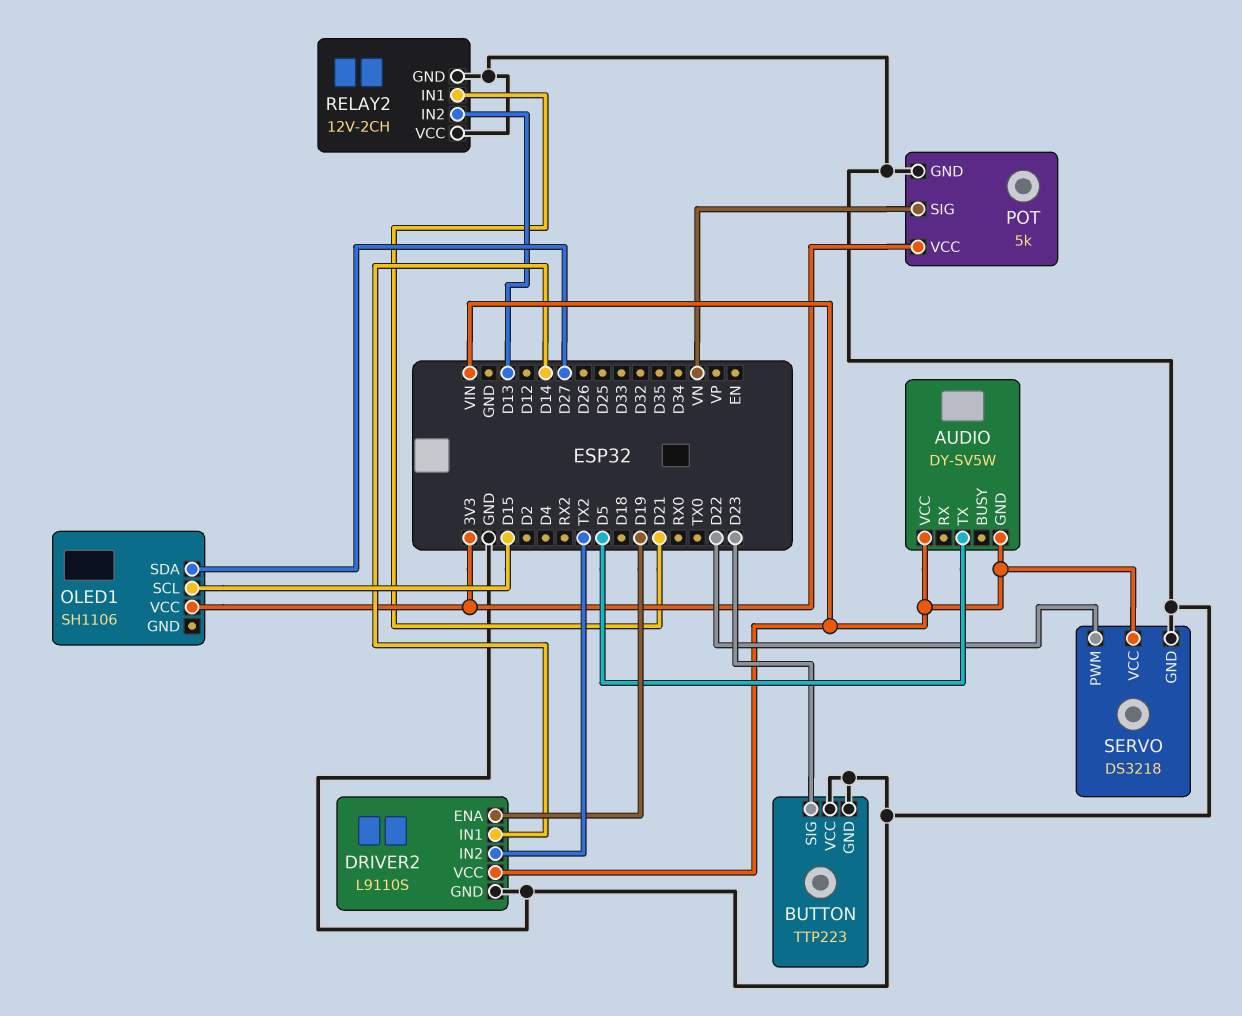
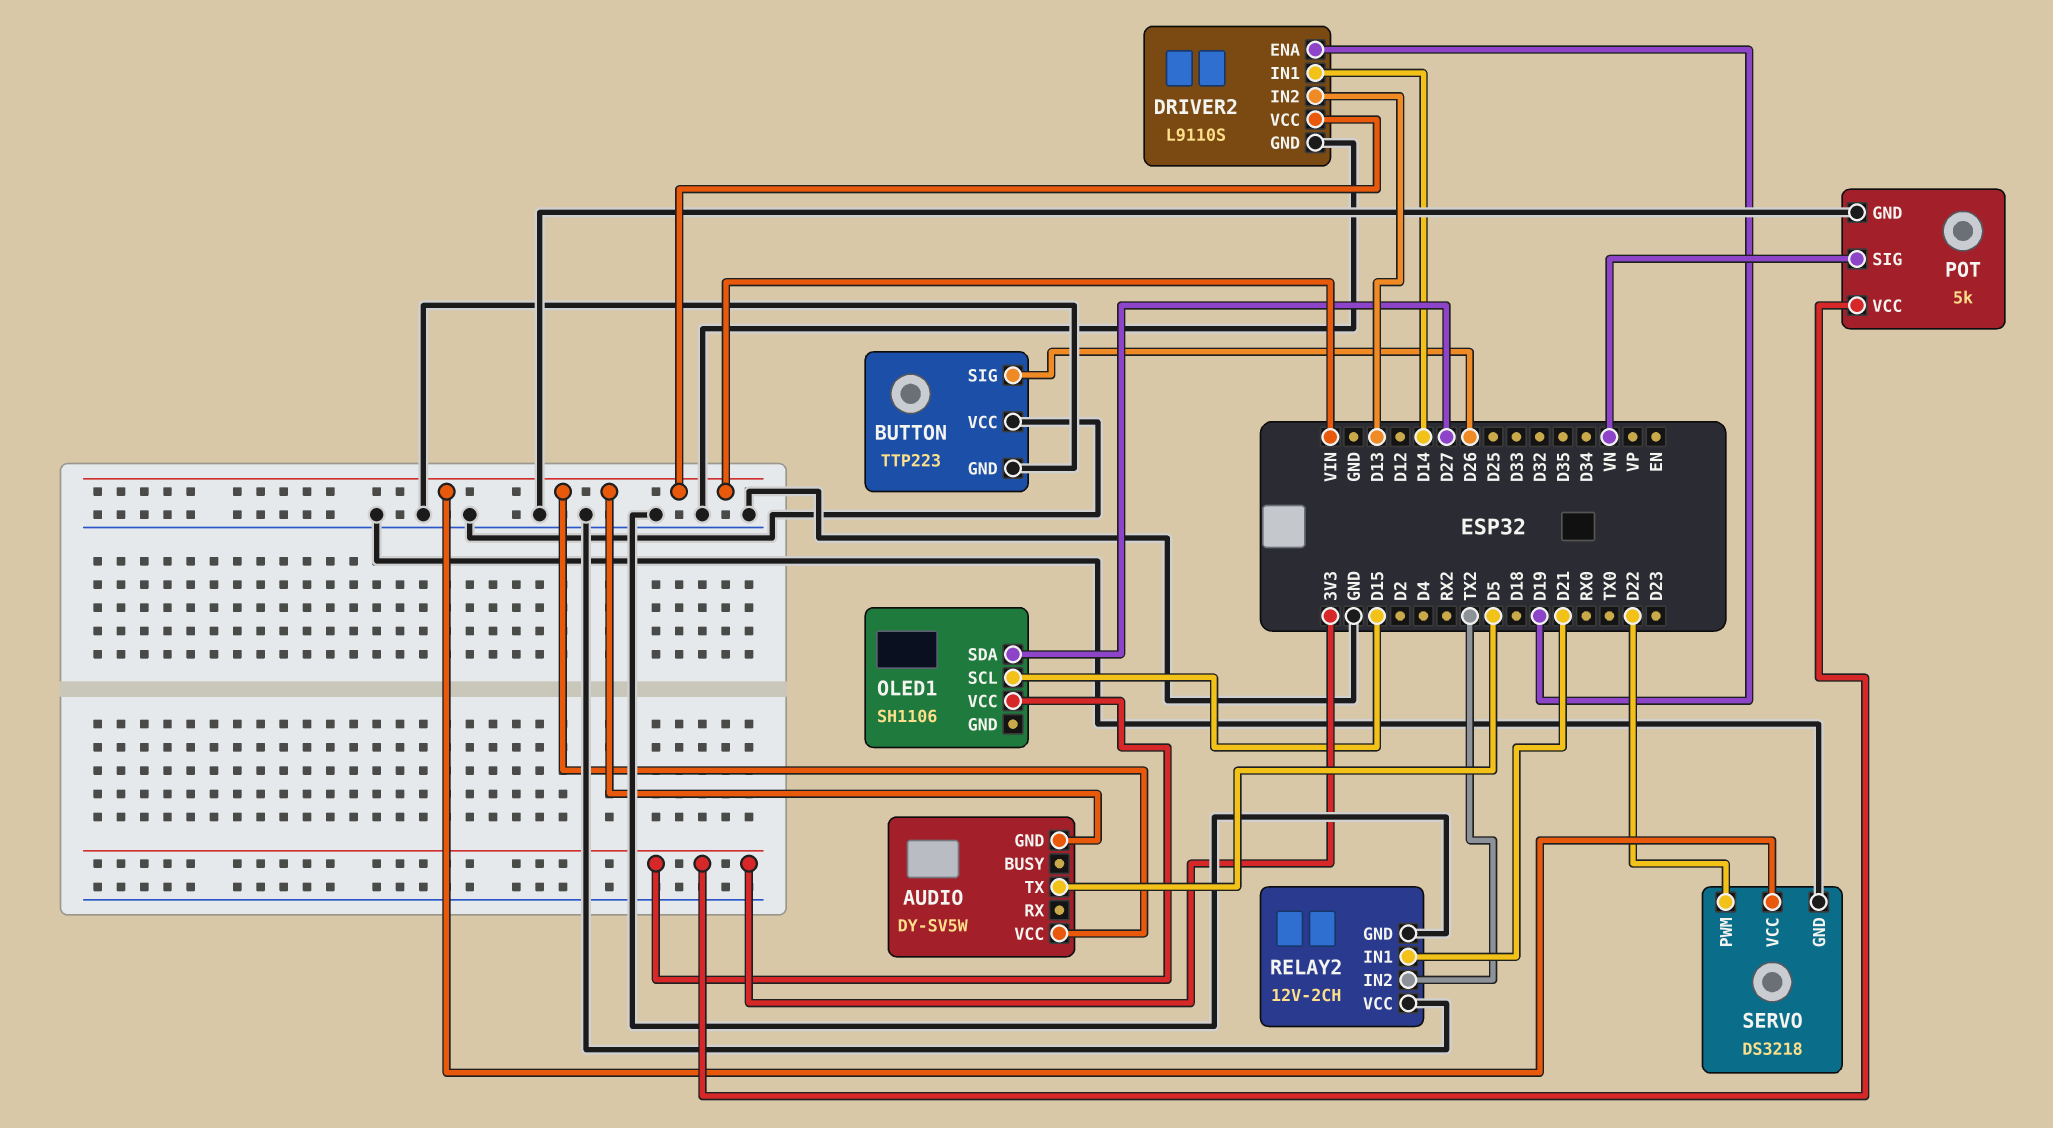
BUTTON pin SIG: D23 -> D26
DRIVER2 pin IN2: TX2 -> D13
RELAY2 pin IN2: D13 -> TX2

